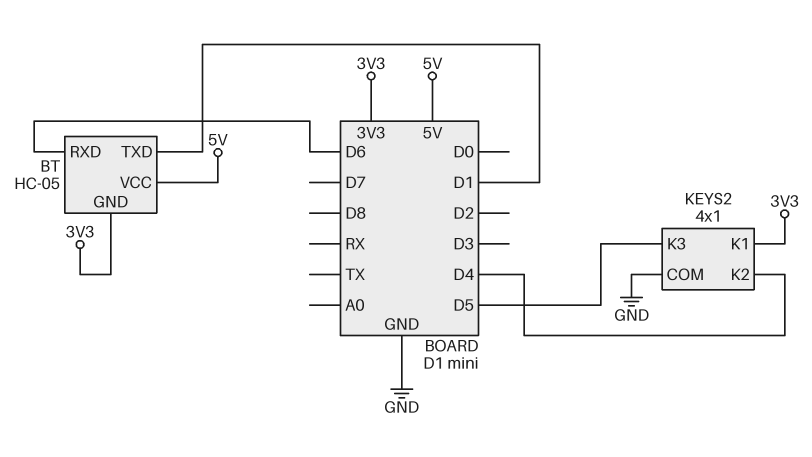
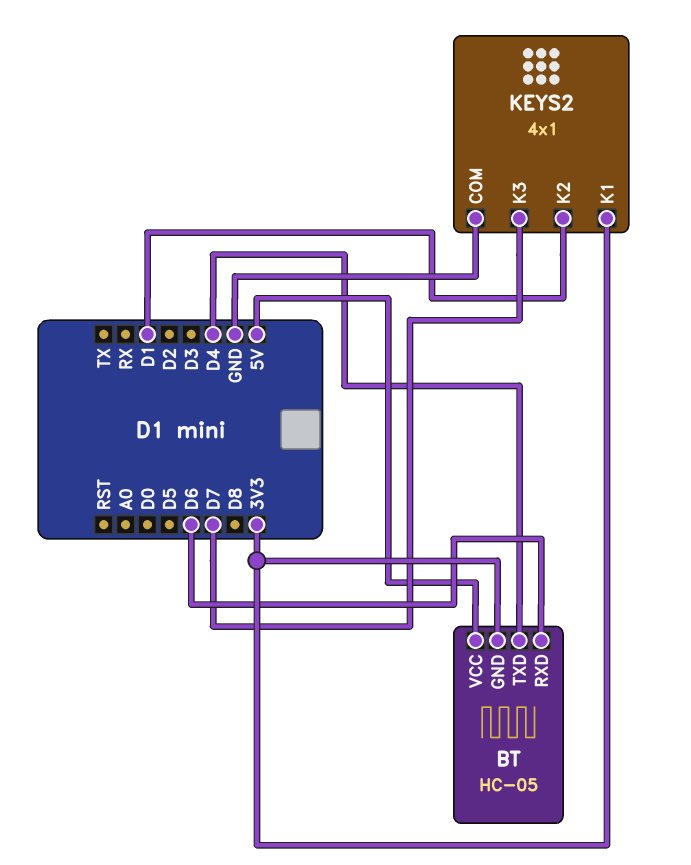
BT pin TXD: D1 -> D4
KEYS2 pin K2: D4 -> D1
KEYS2 pin K3: D5 -> D7

